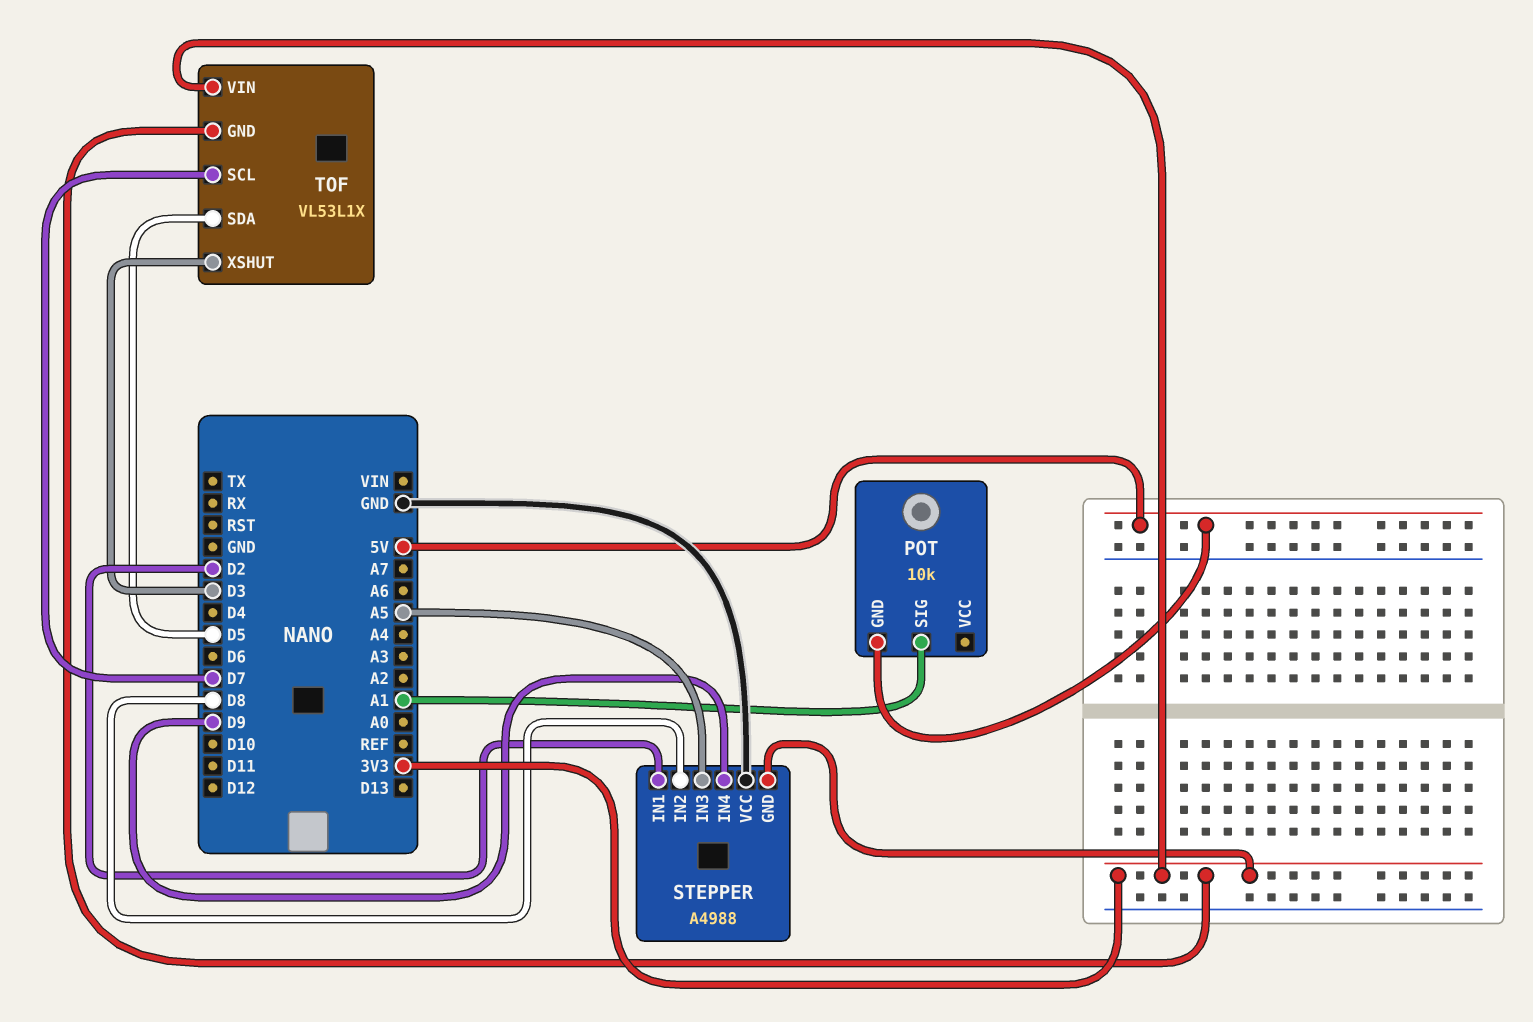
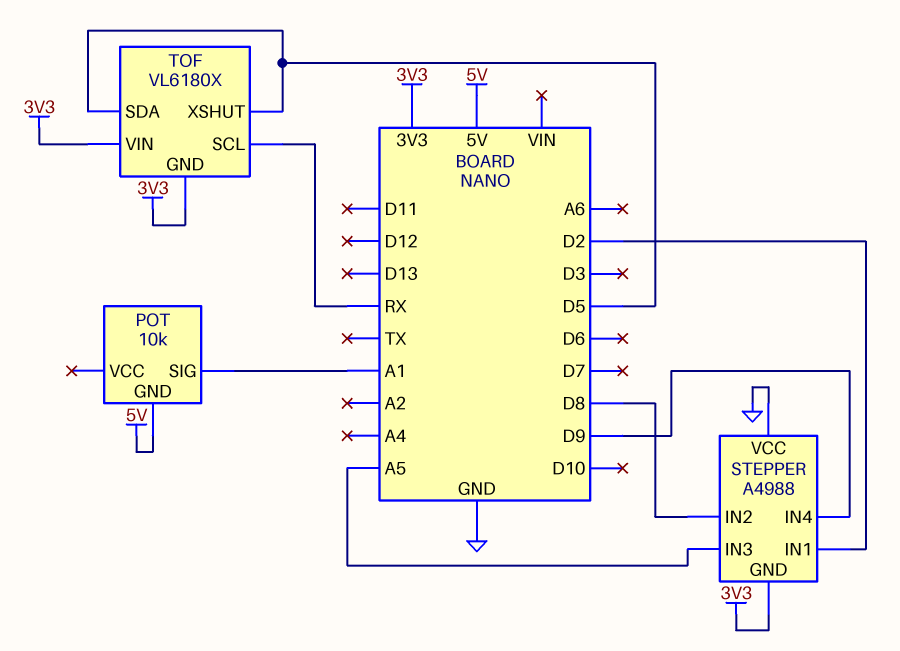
TOF: VL53L1X -> VL6180X
TOF pin SCL: D7 -> RX
TOF pin XSHUT: D3 -> D5

